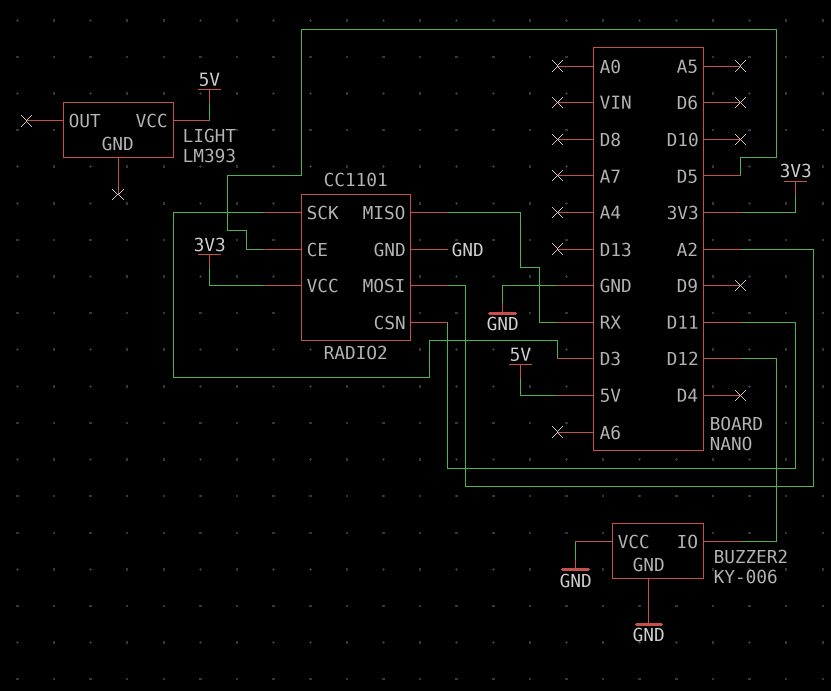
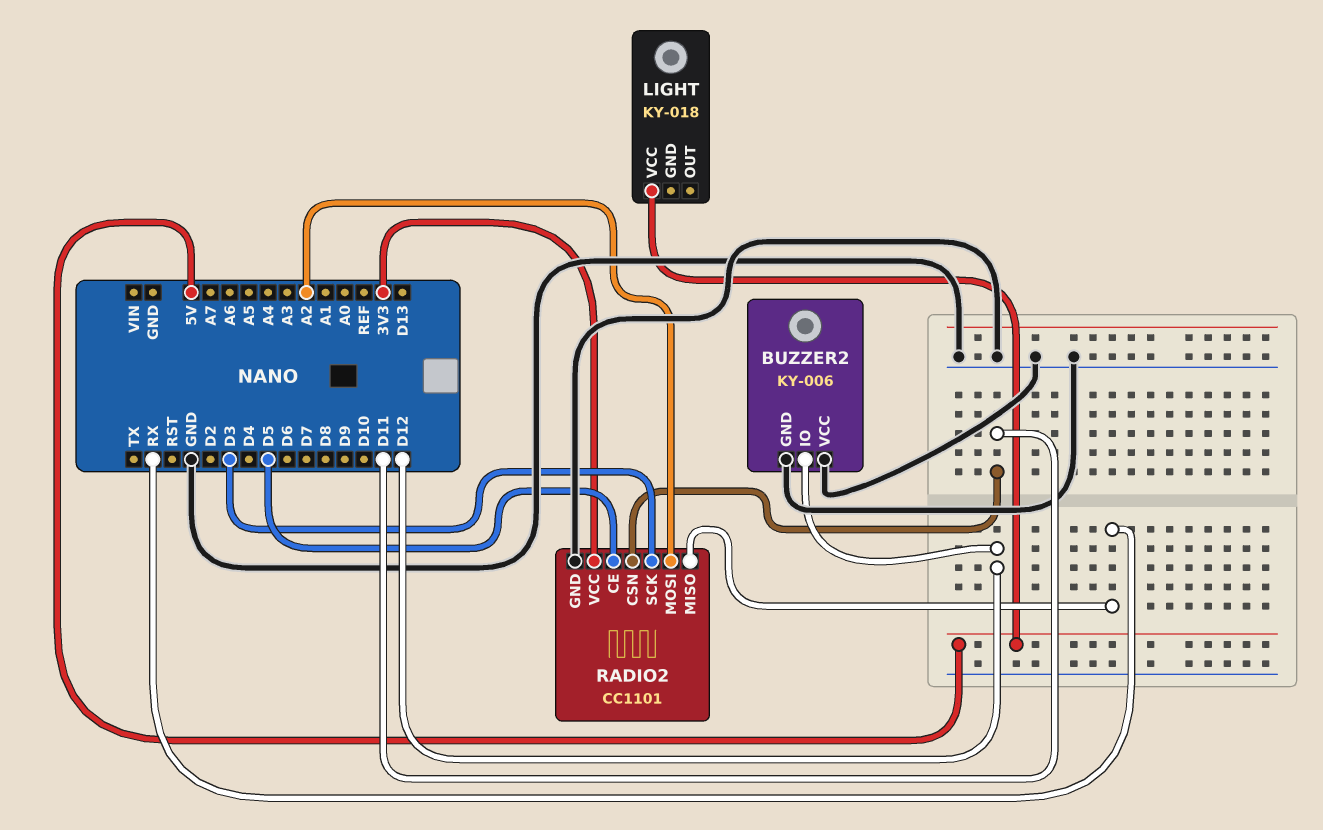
LIGHT: LM393 -> KY-018

